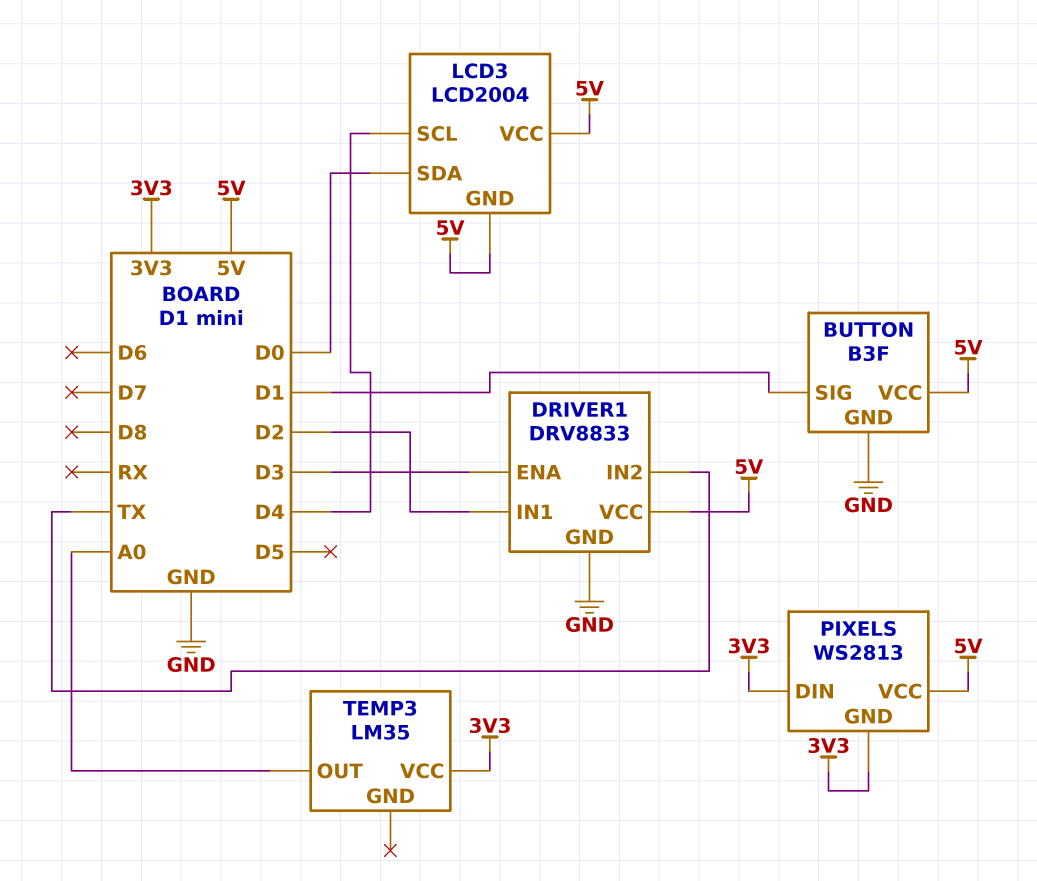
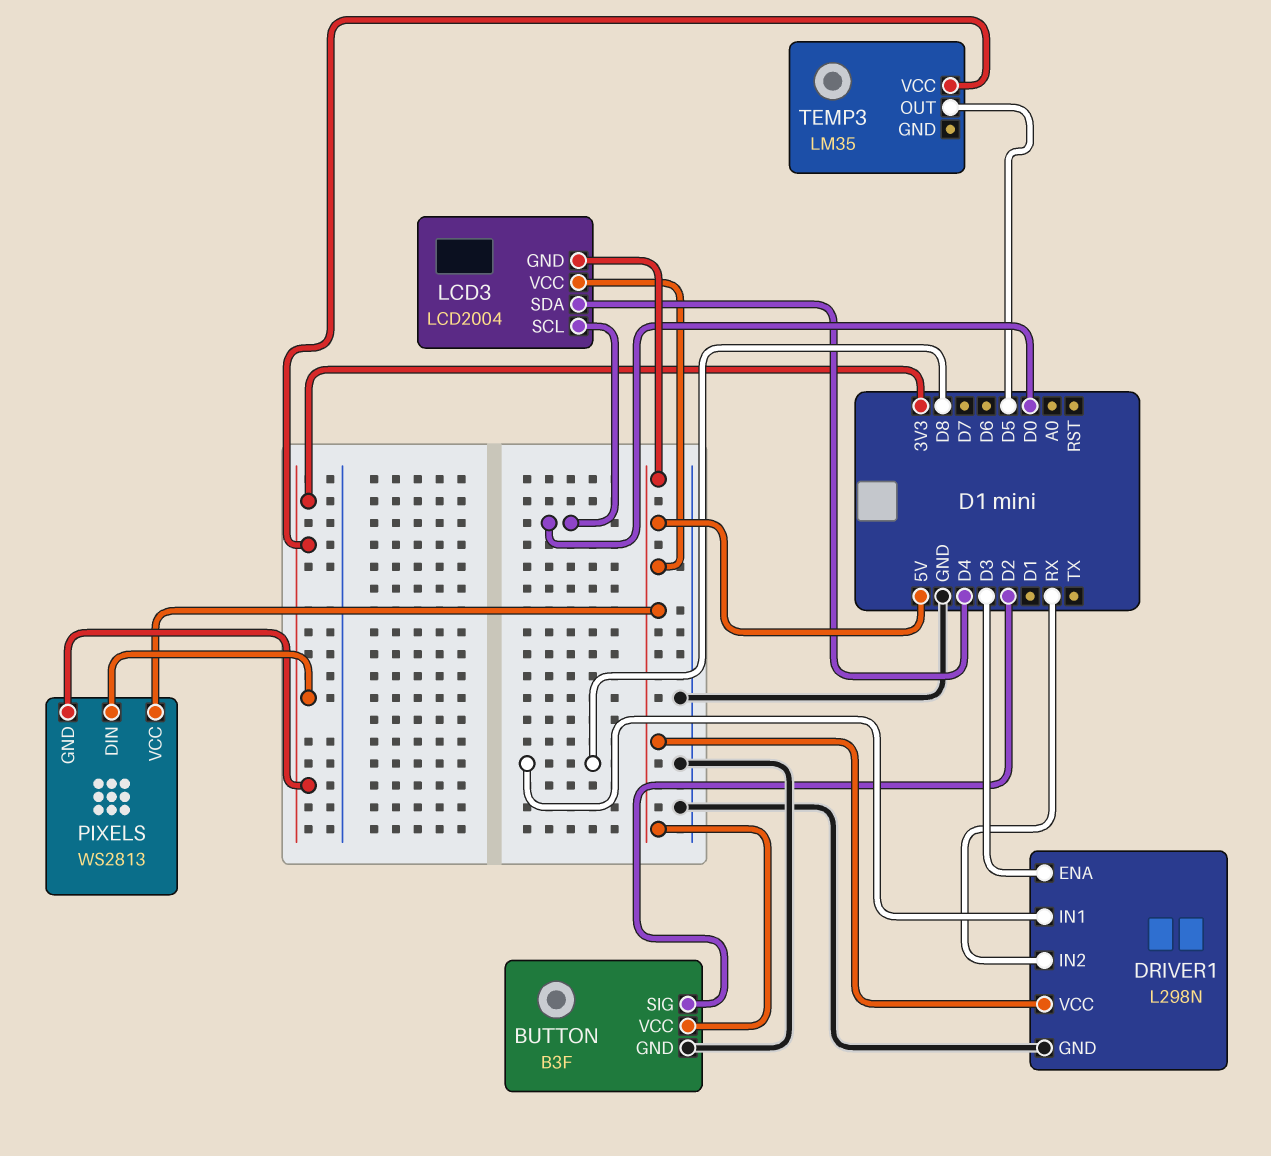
BUTTON pin SIG: D1 -> D2
DRIVER1: DRV8833 -> L298N
DRIVER1 pin IN1: D2 -> D8
DRIVER1 pin IN2: TX -> RX
LCD3 pin SCL: D4 -> D0
LCD3 pin SDA: D0 -> D4
TEMP3 pin OUT: A0 -> D5

